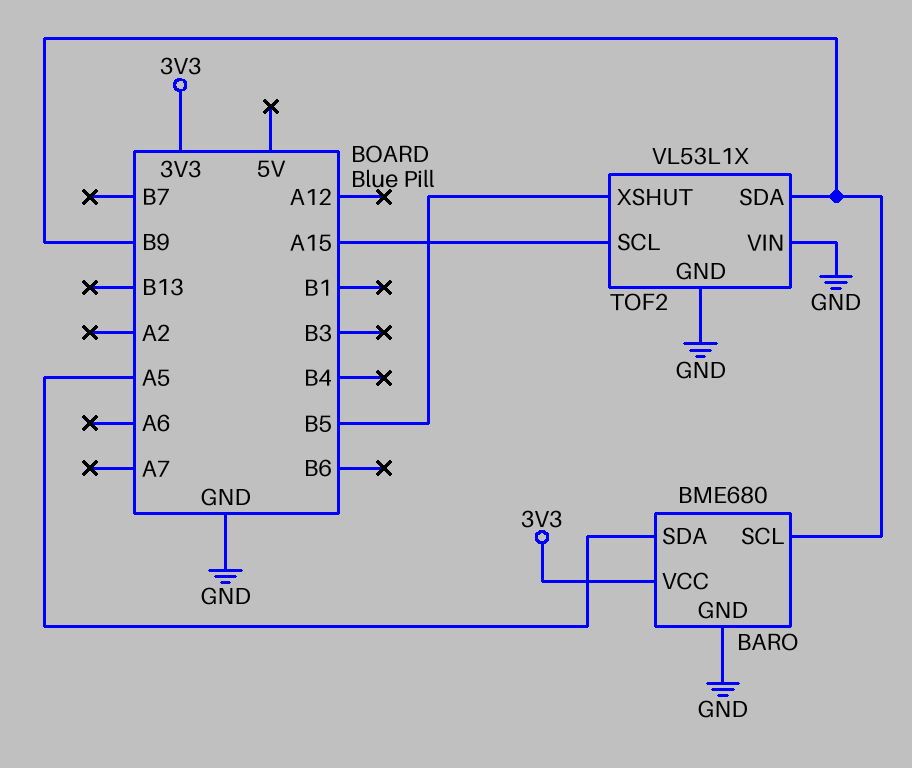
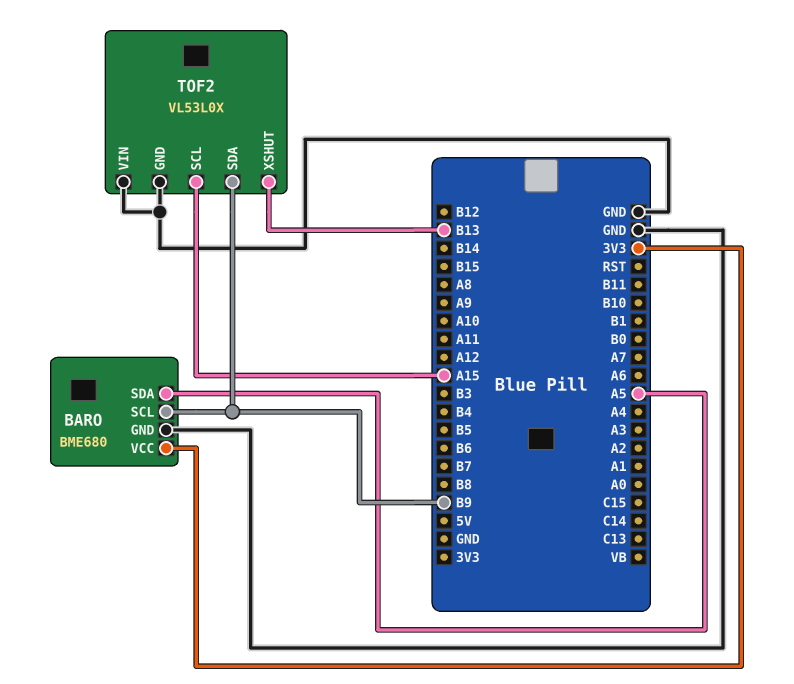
TOF2: VL53L1X -> VL53L0X
TOF2 pin XSHUT: B5 -> B13

